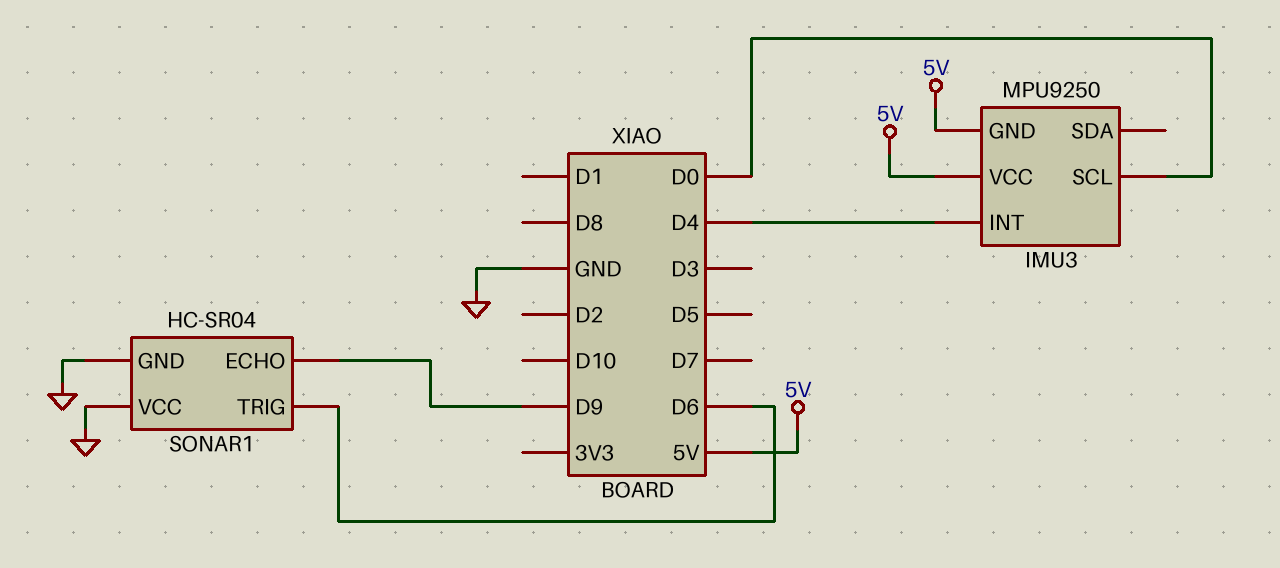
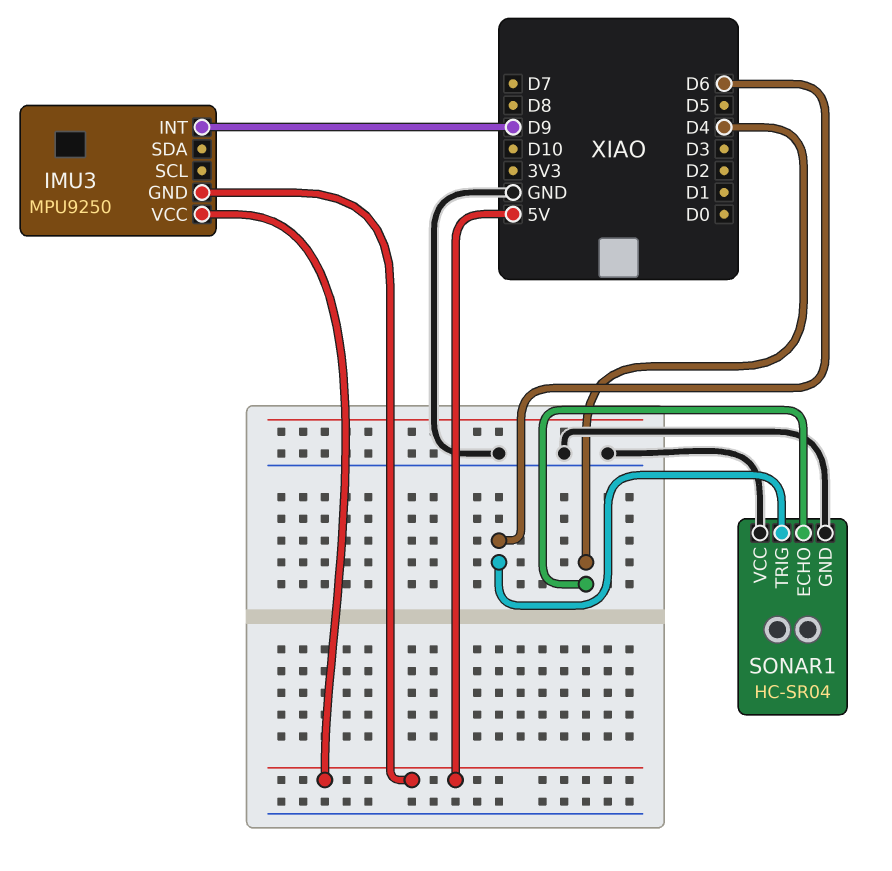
IMU3 pin INT: D4 -> D9
IMU3 pin SCL: D0 -> none
SONAR1 pin ECHO: D9 -> D4

